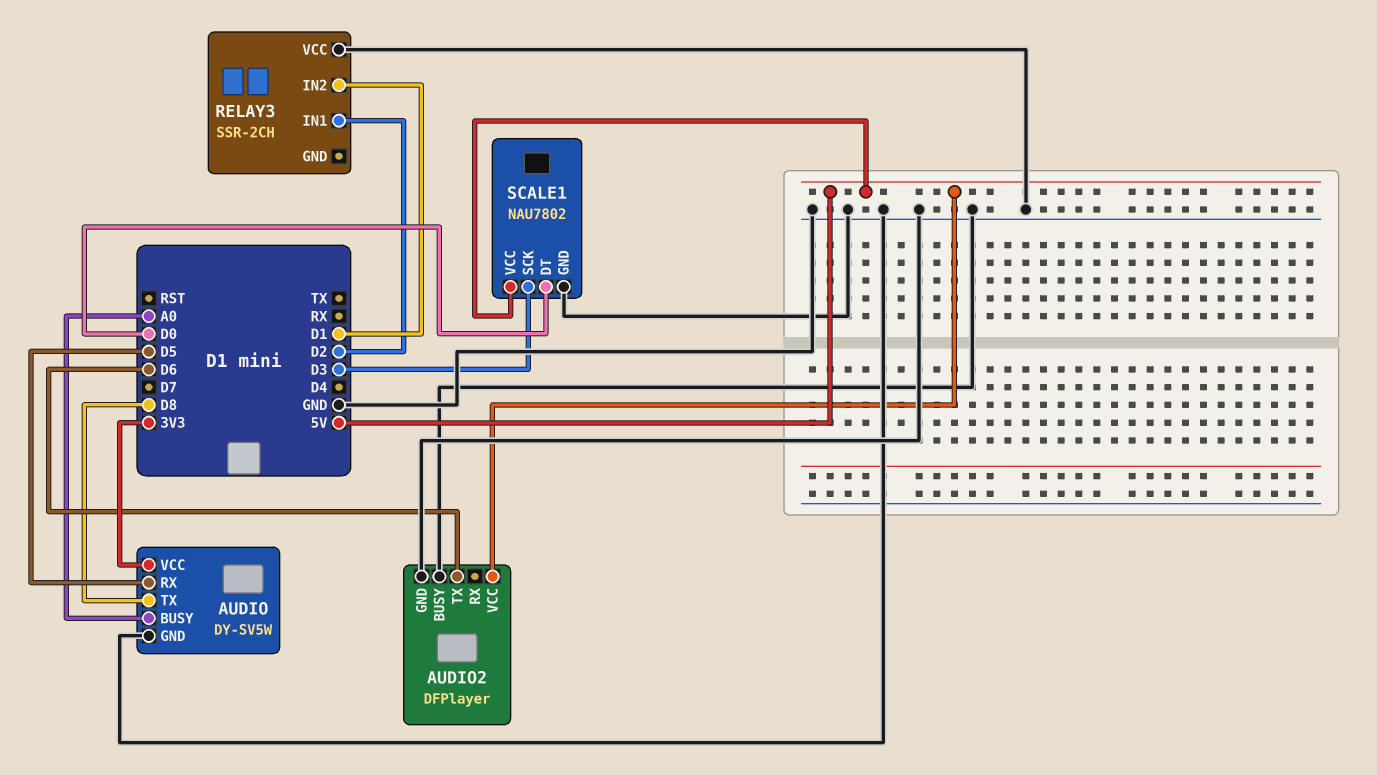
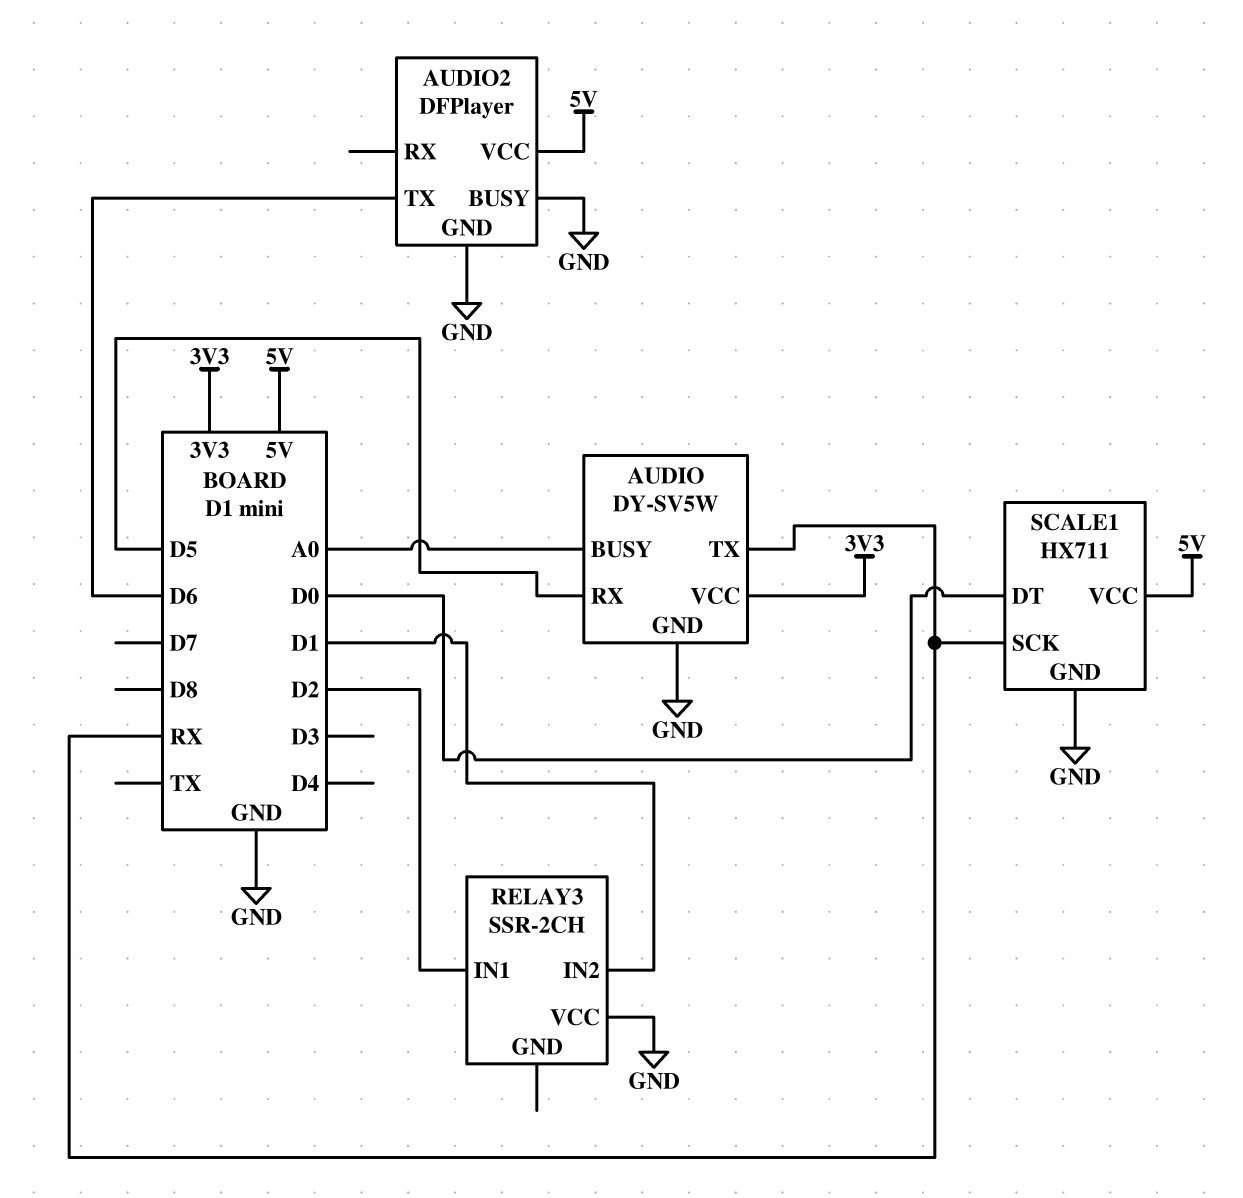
AUDIO pin TX: D8 -> RX
SCALE1: NAU7802 -> HX711
SCALE1 pin SCK: D3 -> RX

